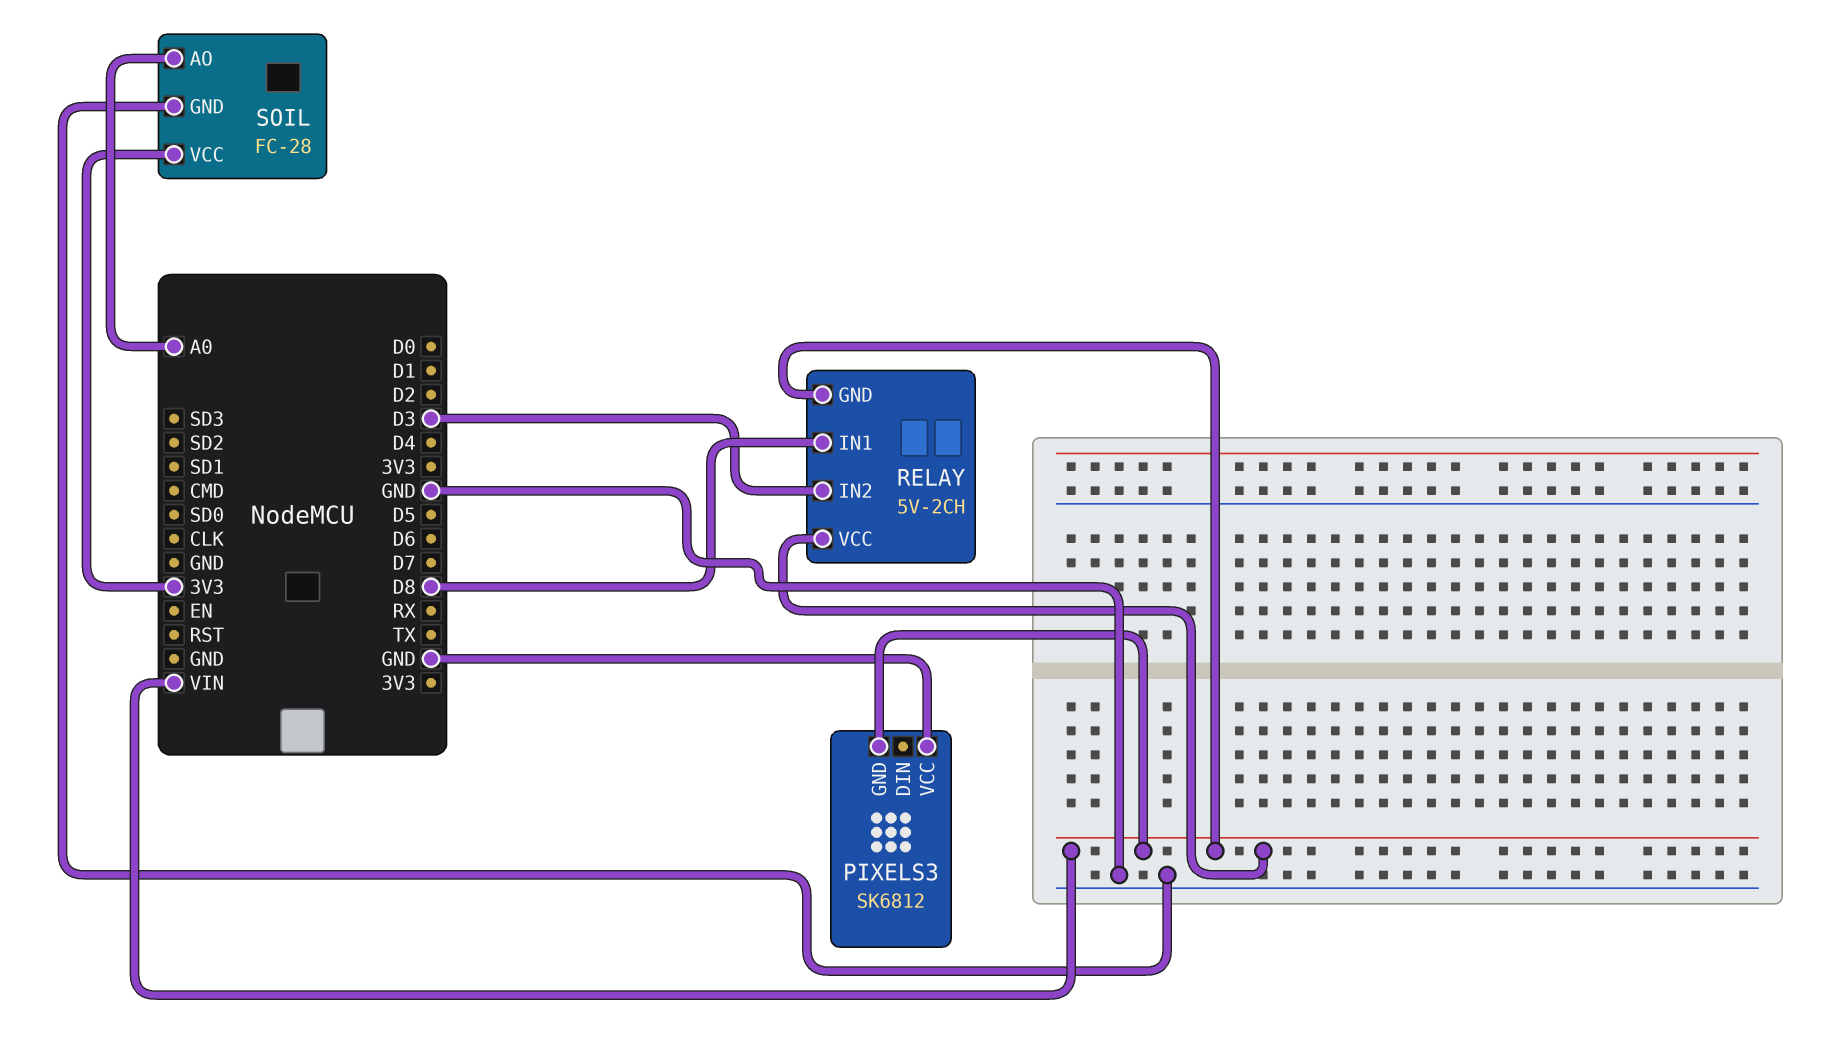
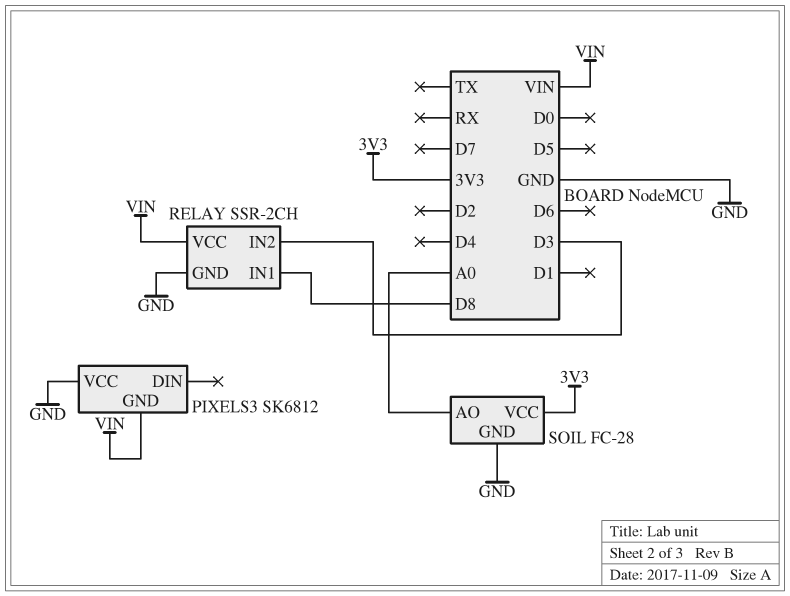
RELAY: 5V-2CH -> SSR-2CH
RELAY pin GND: VIN -> GND

